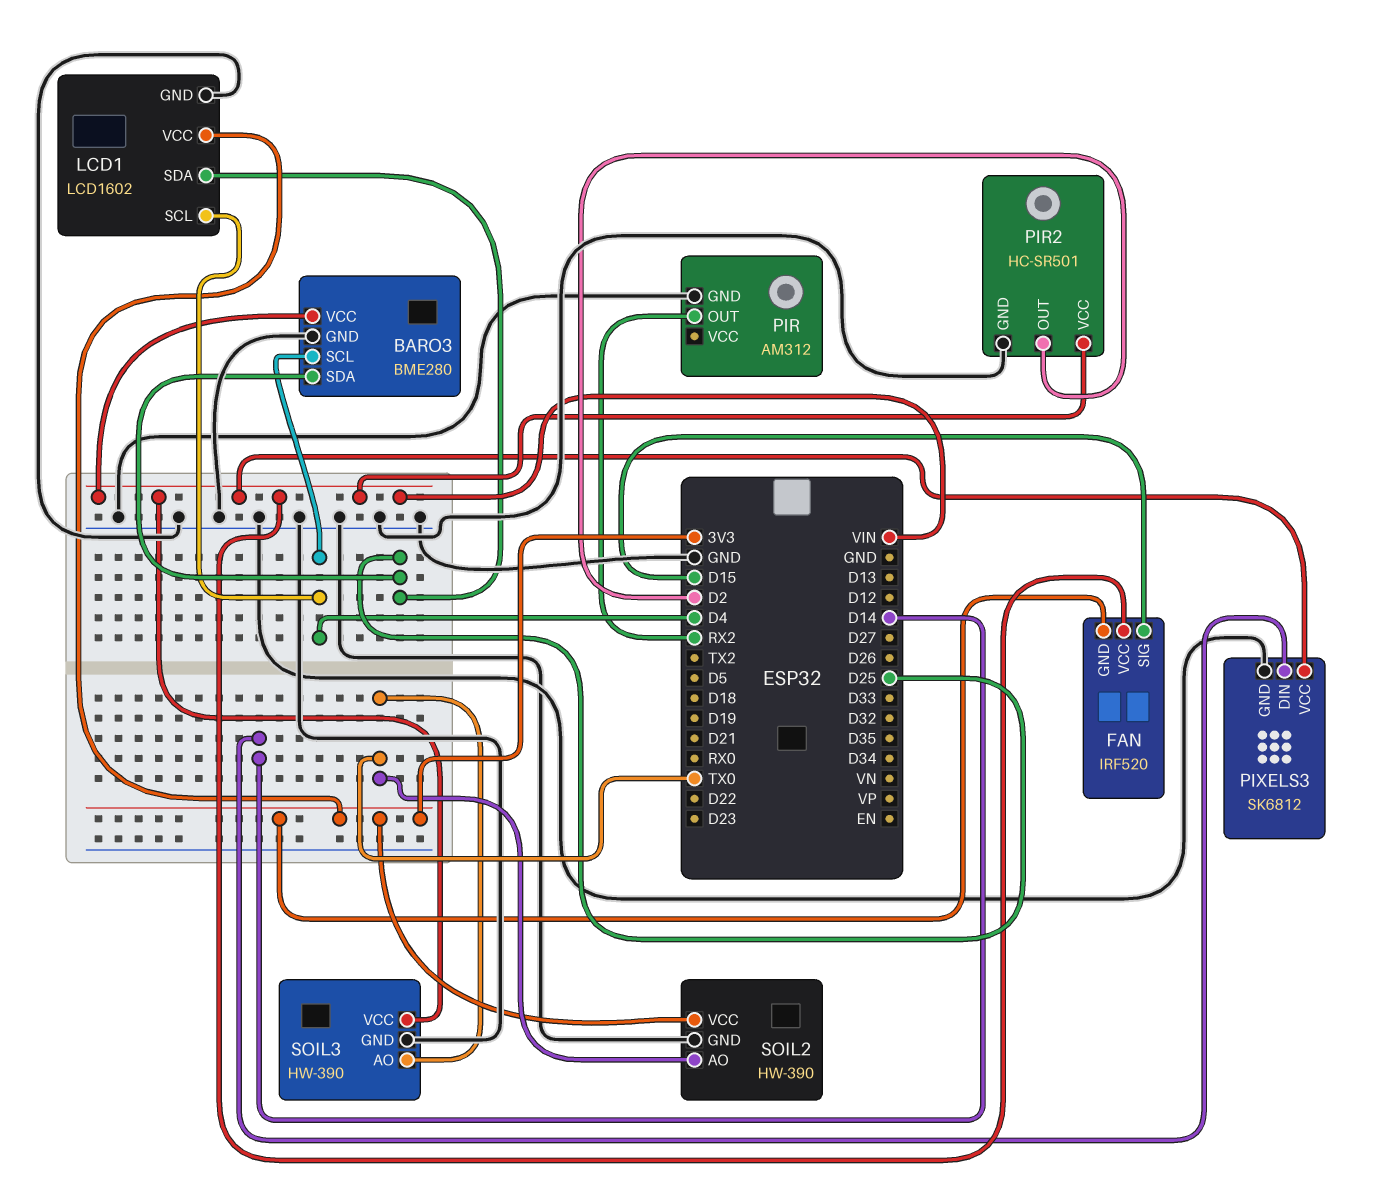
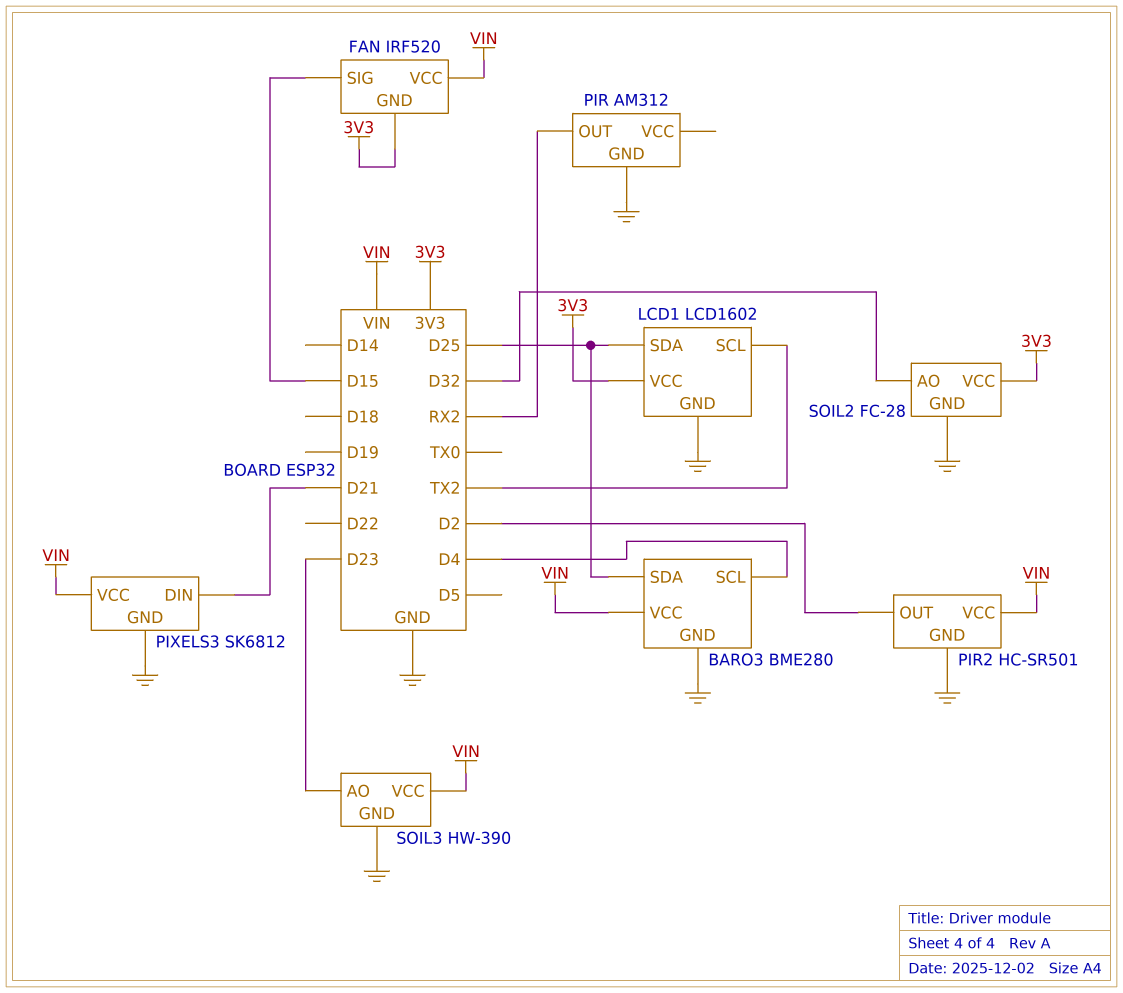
LCD1 pin SCL: D4 -> TX2
PIXELS3 pin DIN: D14 -> D21
SOIL2: HW-390 -> FC-28
SOIL2 pin AO: TX0 -> D32
SOIL3 pin AO: TX0 -> D23

